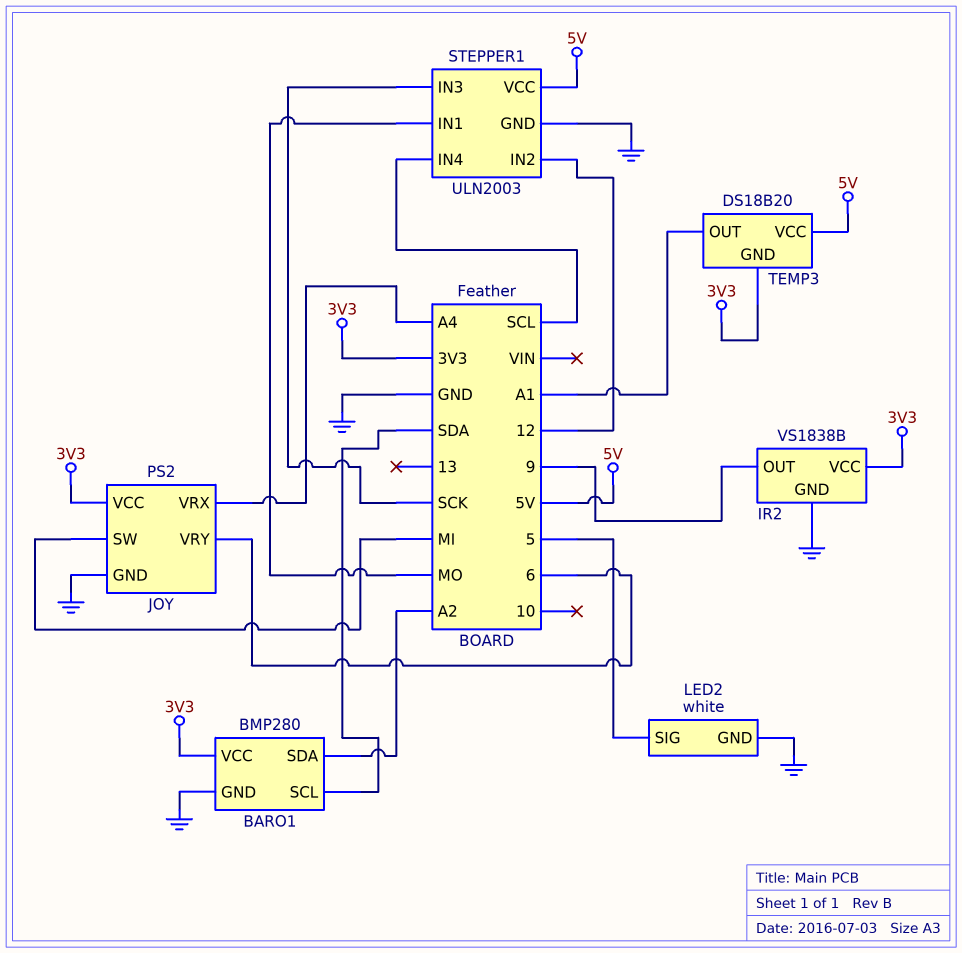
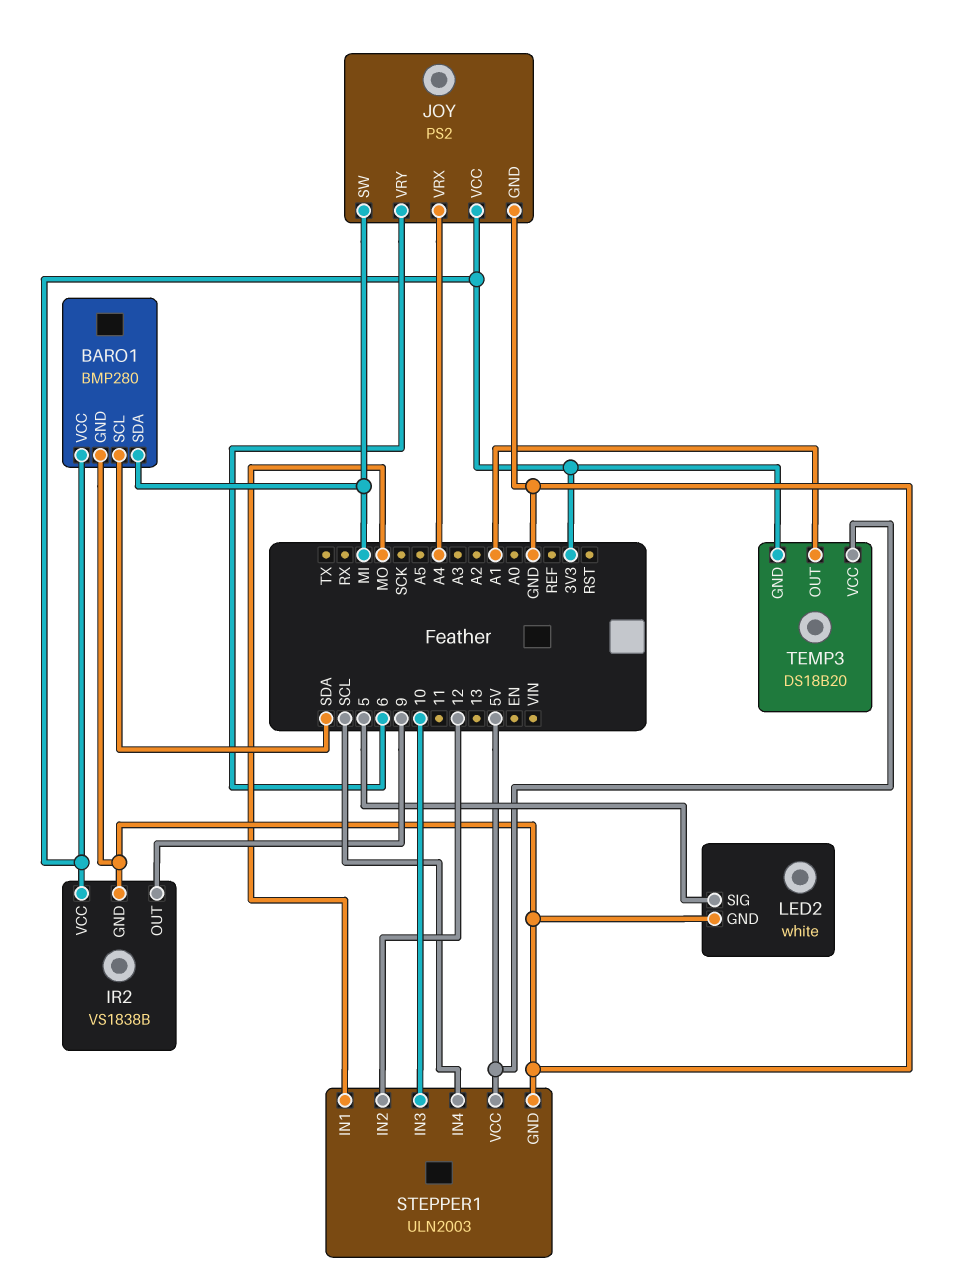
BARO1 pin SDA: A2 -> MI
STEPPER1 pin IN3: SCK -> 10

